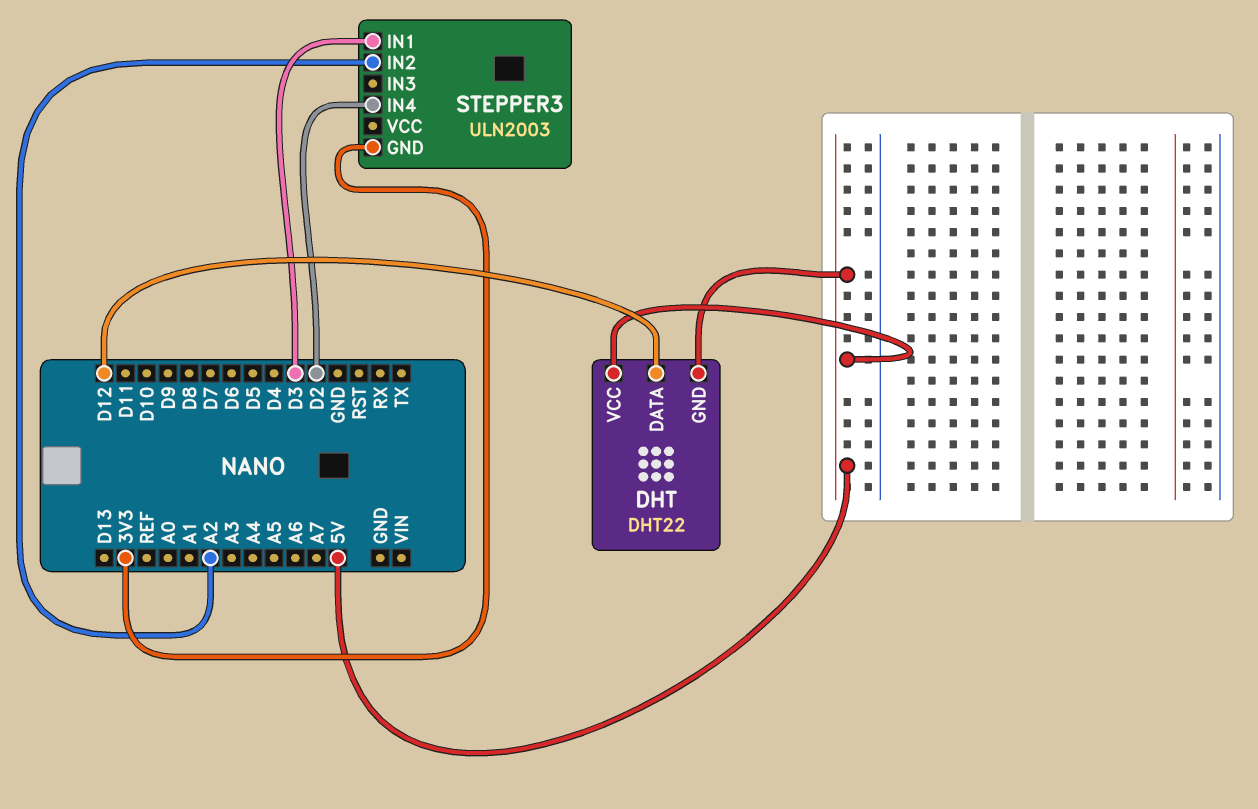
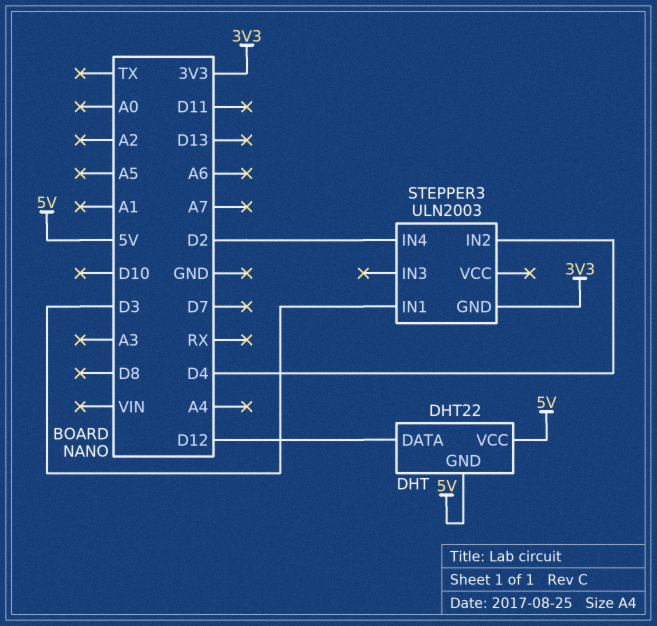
STEPPER3 pin IN2: A2 -> D4

